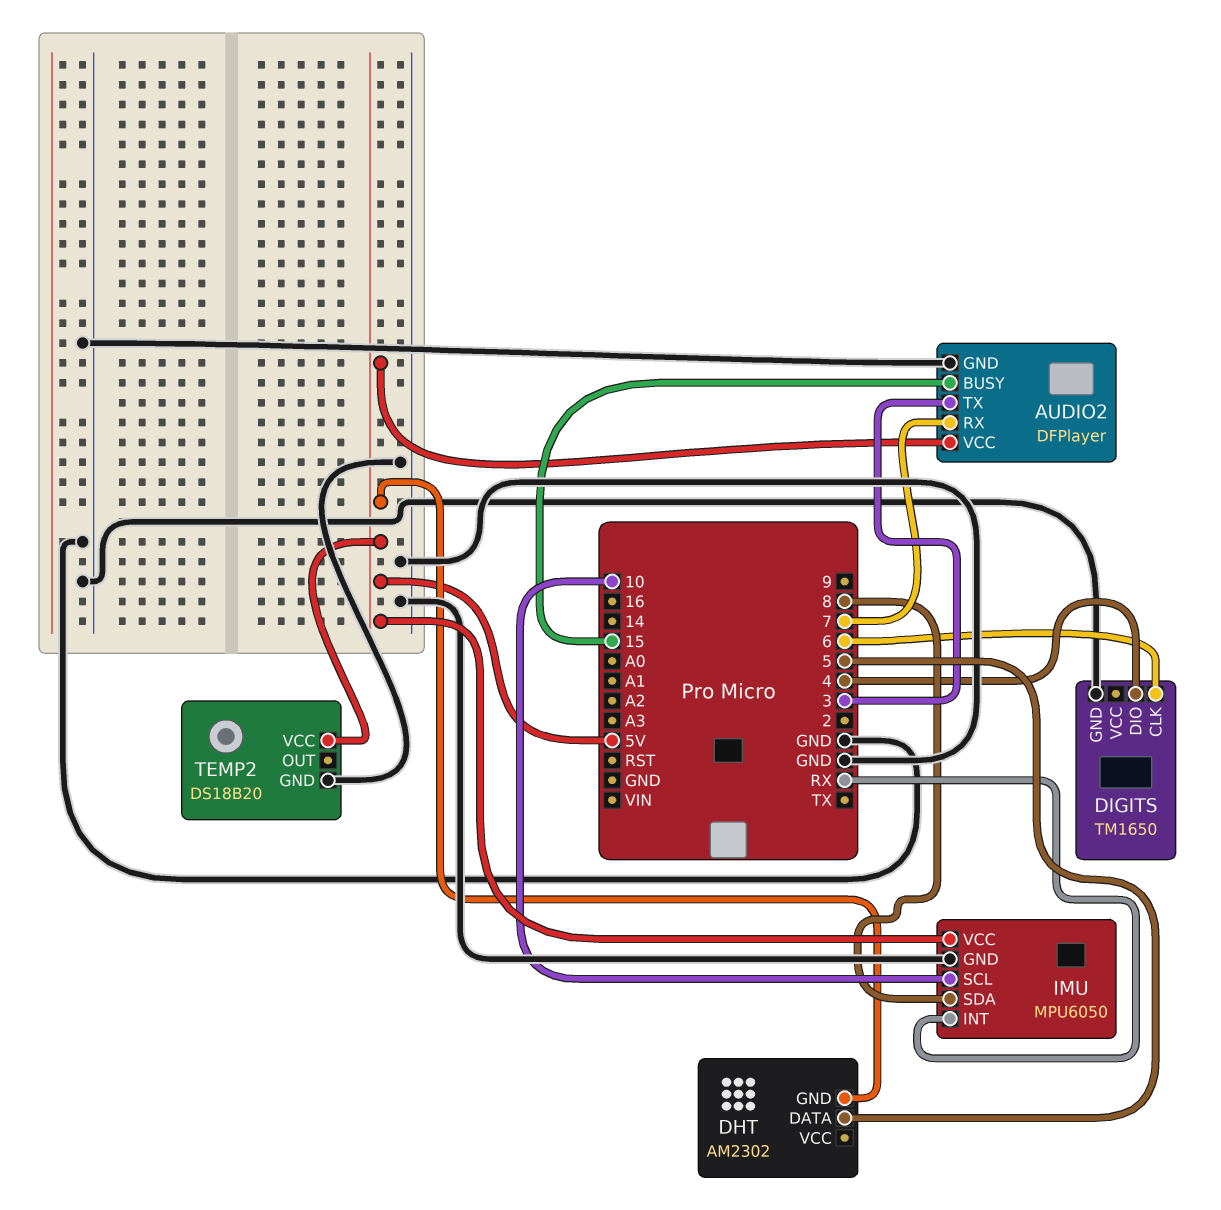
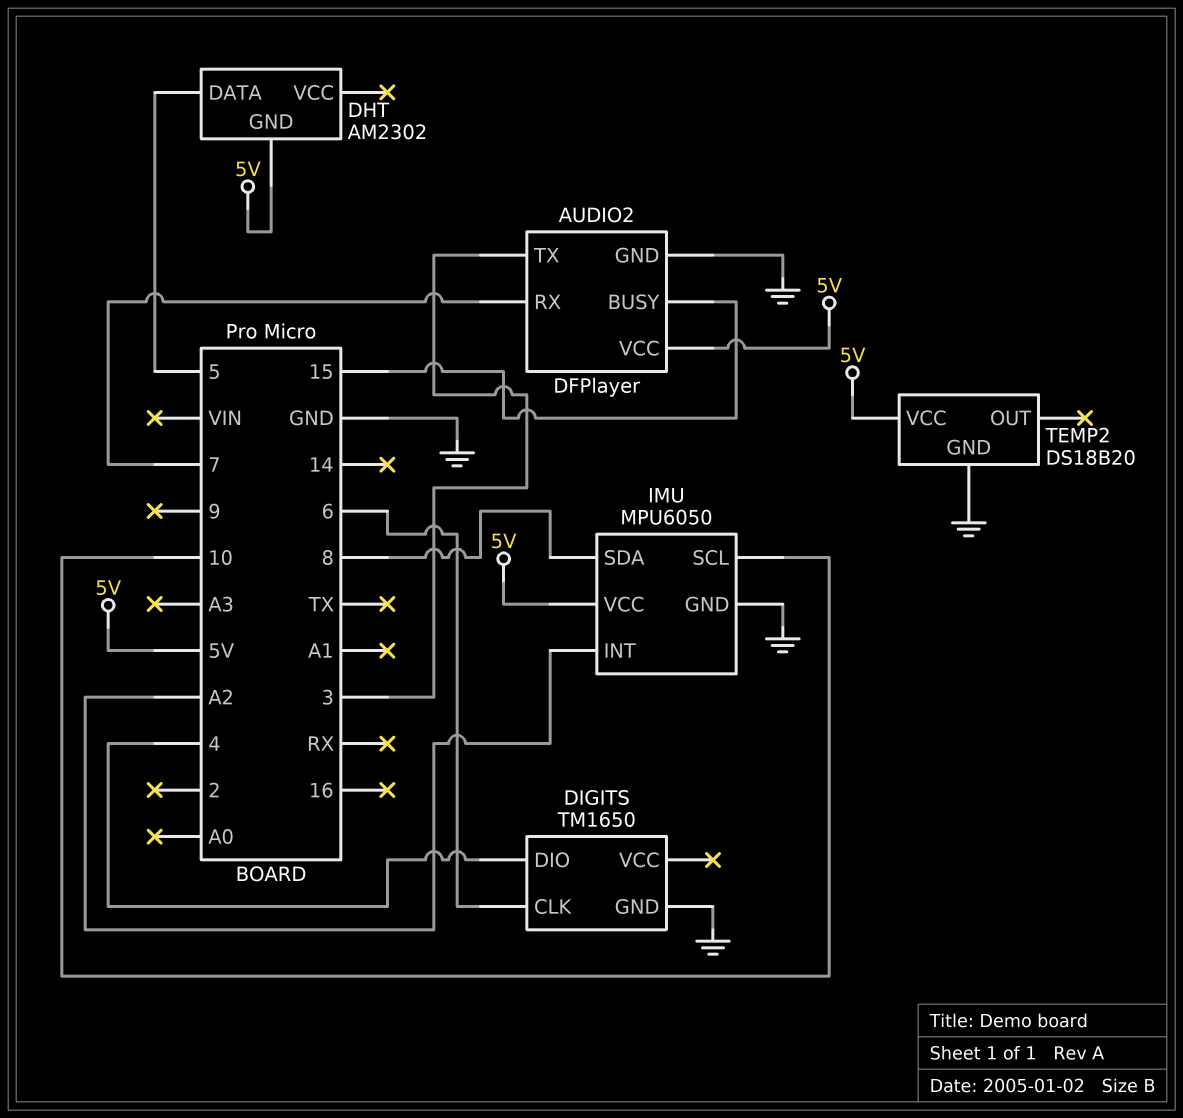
IMU pin INT: RX -> A2

